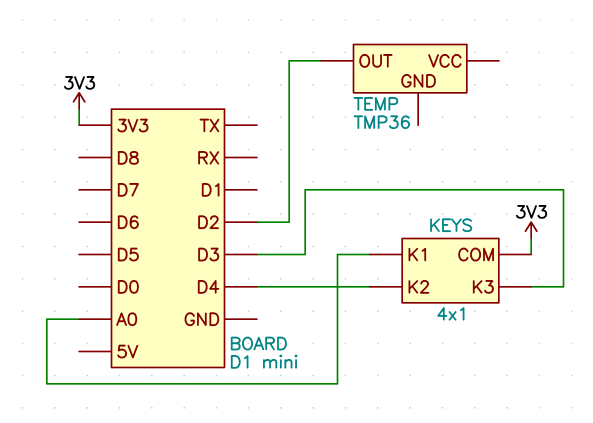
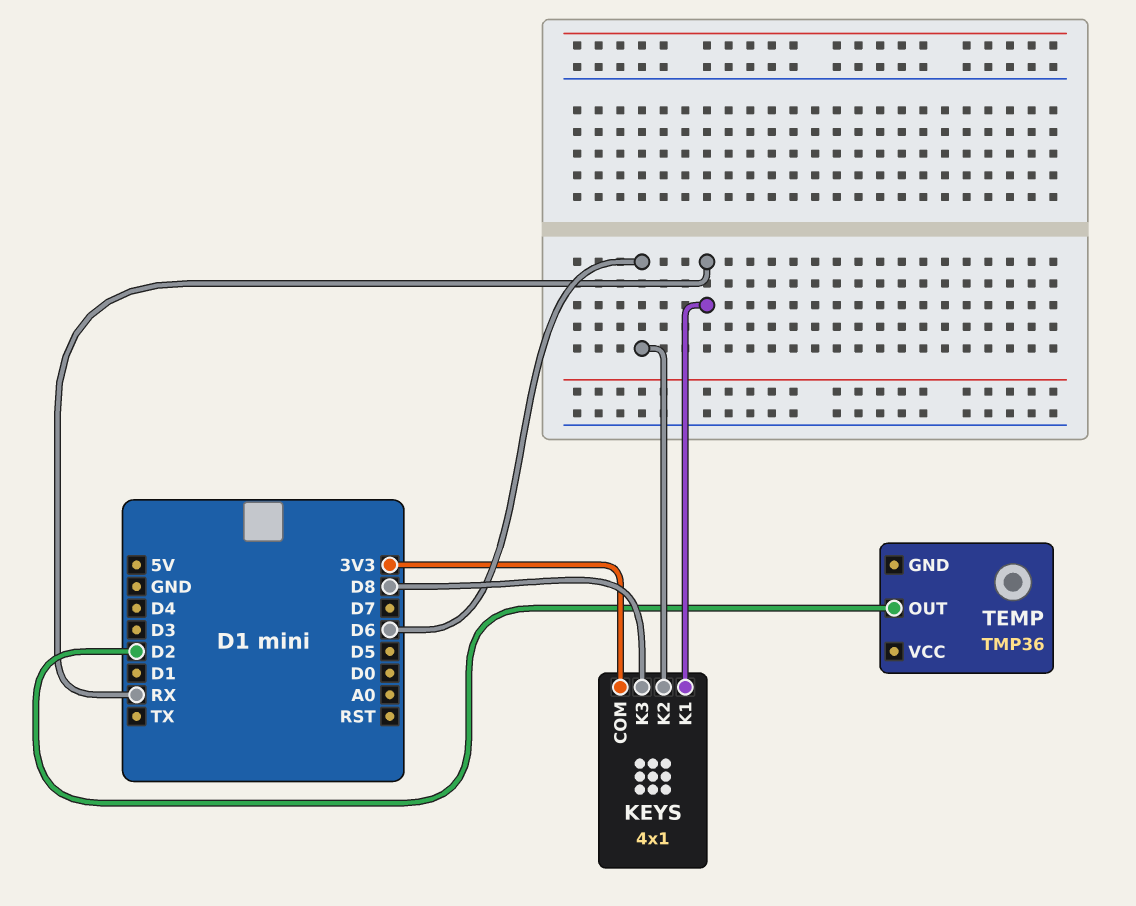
KEYS pin K1: A0 -> RX
KEYS pin K2: D4 -> D6
KEYS pin K3: D3 -> D8

